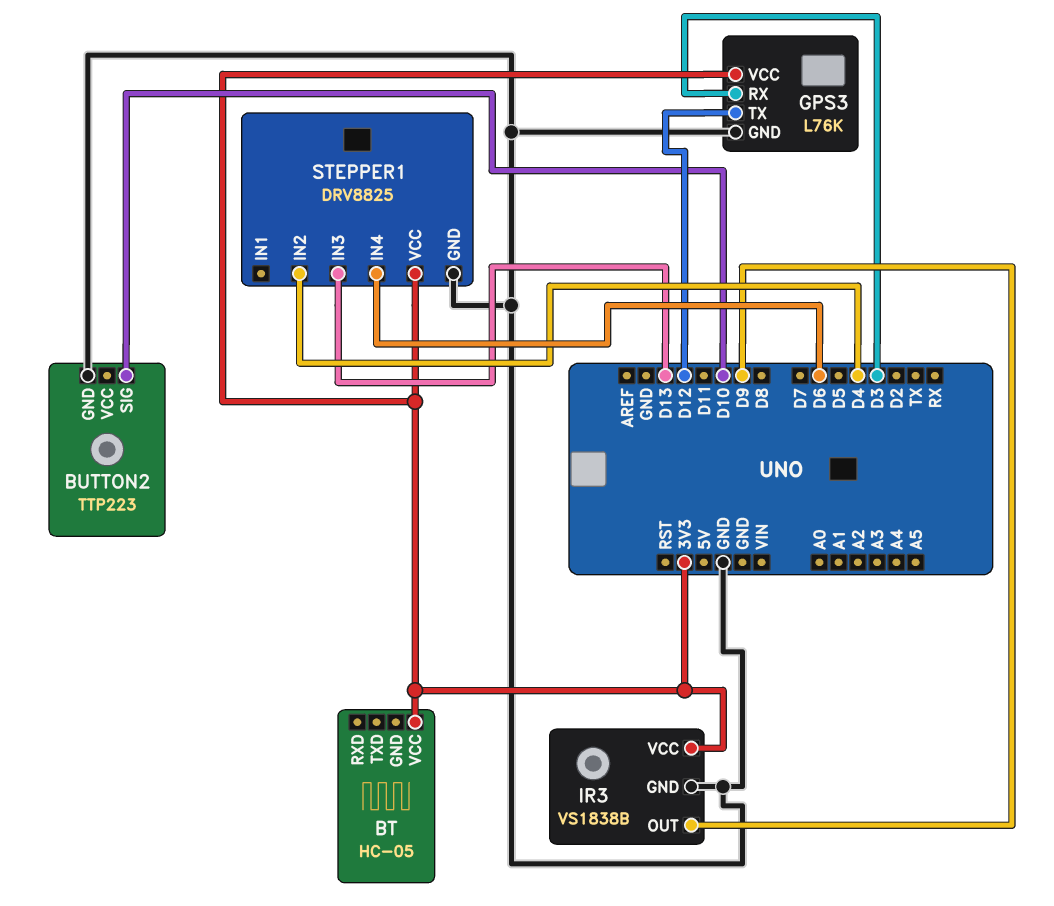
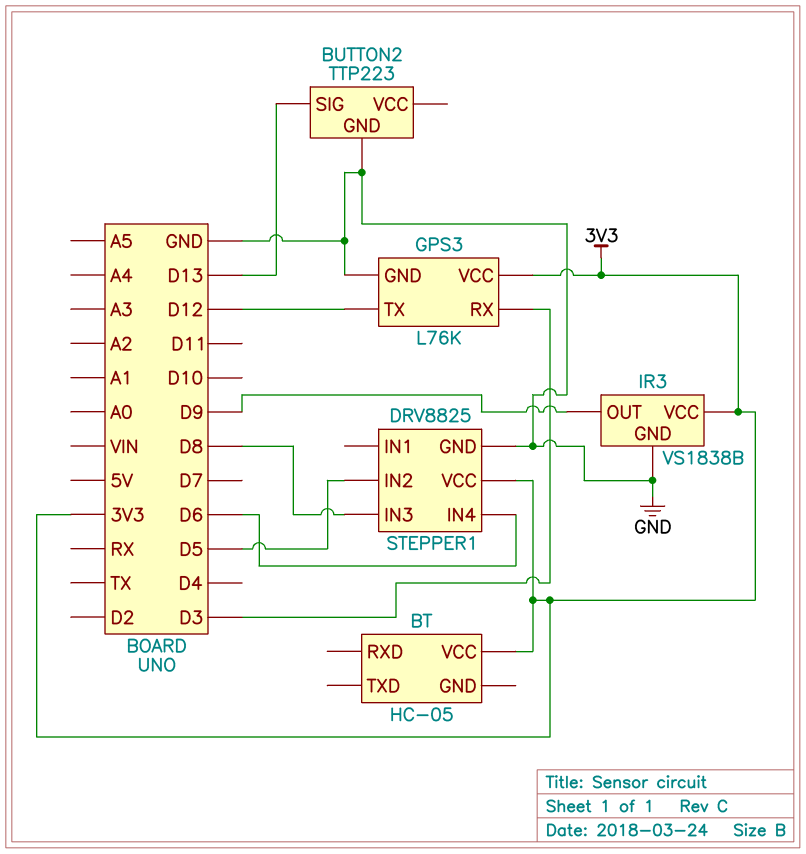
BUTTON2 pin SIG: D10 -> D13
STEPPER1 pin IN2: D4 -> D5
STEPPER1 pin IN3: D13 -> D8

